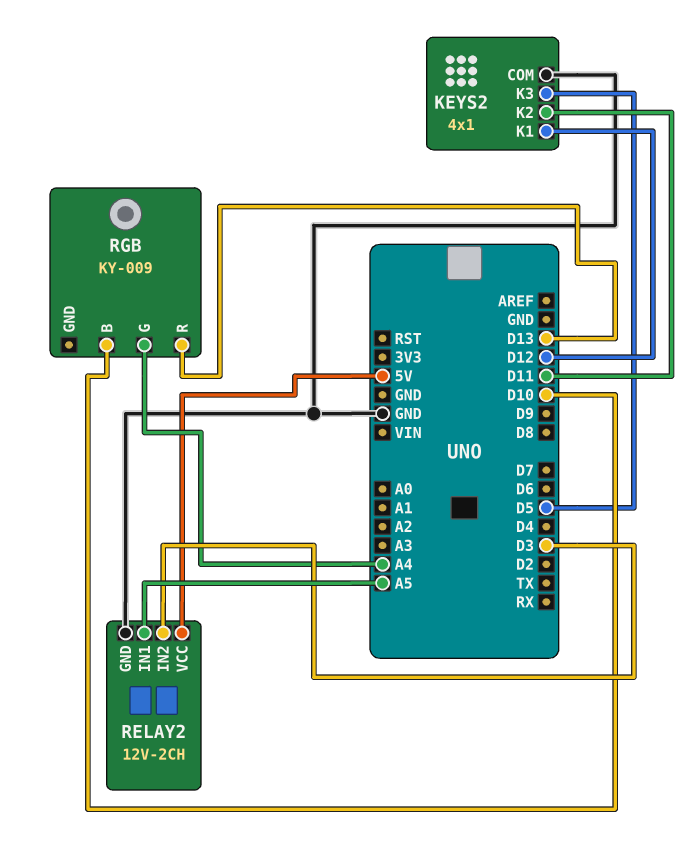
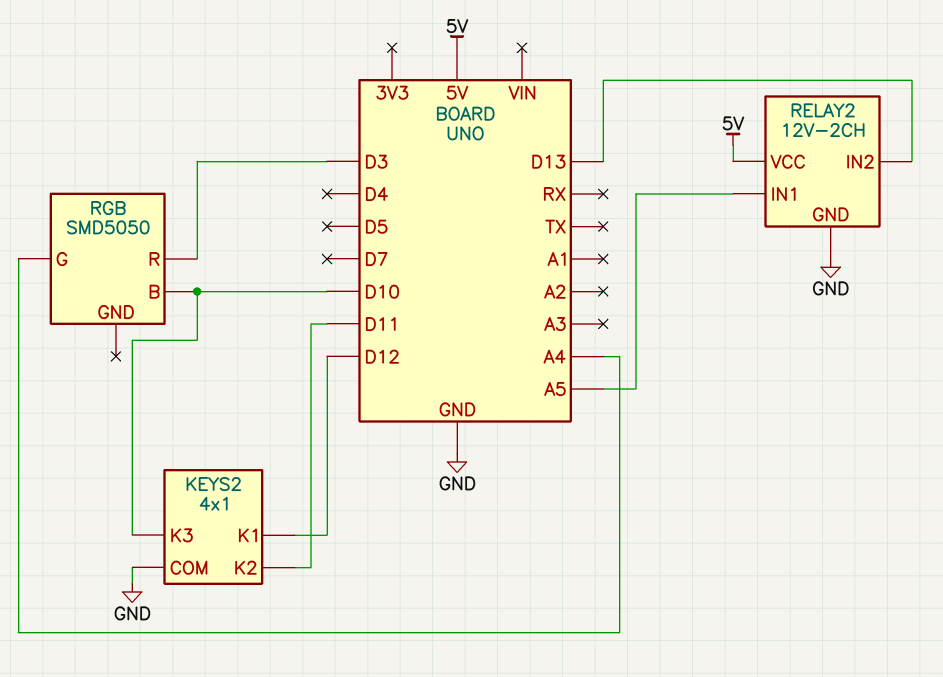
KEYS2 pin K3: D5 -> D10
RELAY2 pin IN2: D3 -> D13
RGB: KY-009 -> SMD5050
RGB pin R: D13 -> D3

